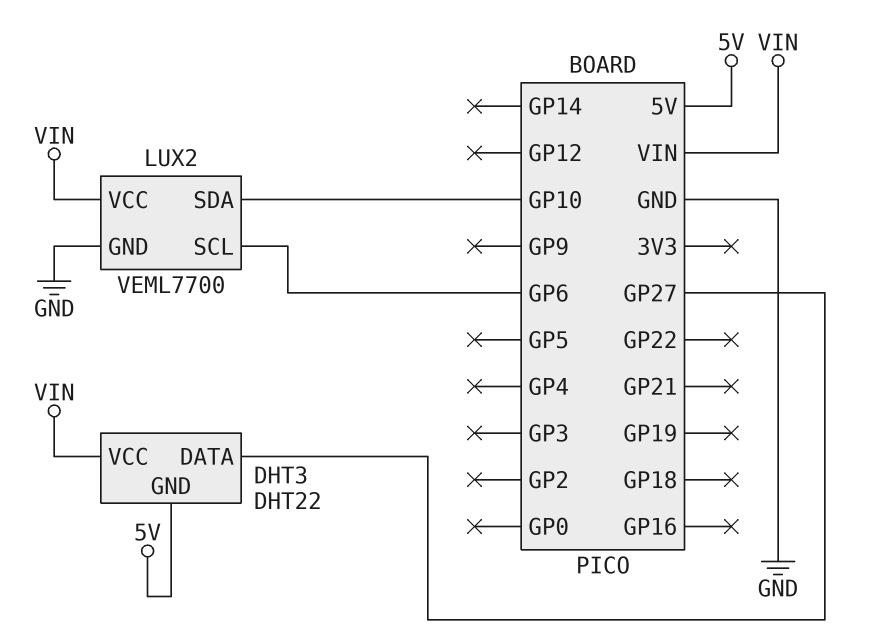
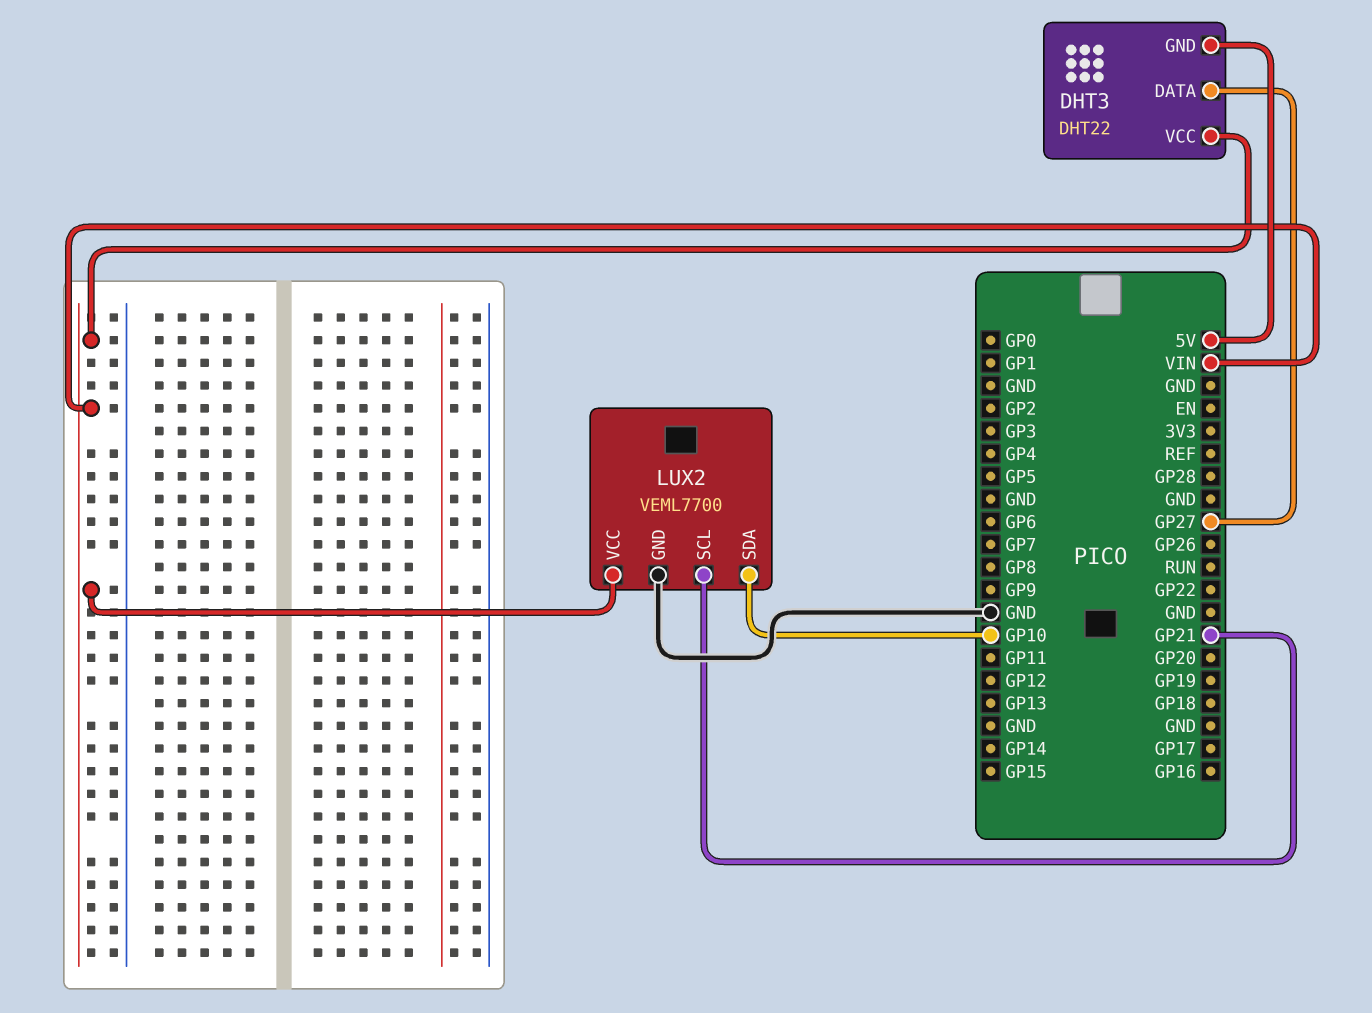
LUX2 pin SCL: GP6 -> GP21

